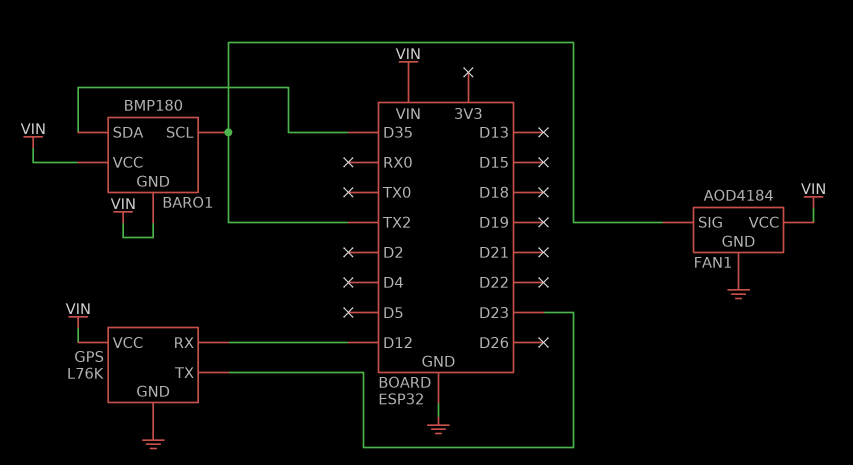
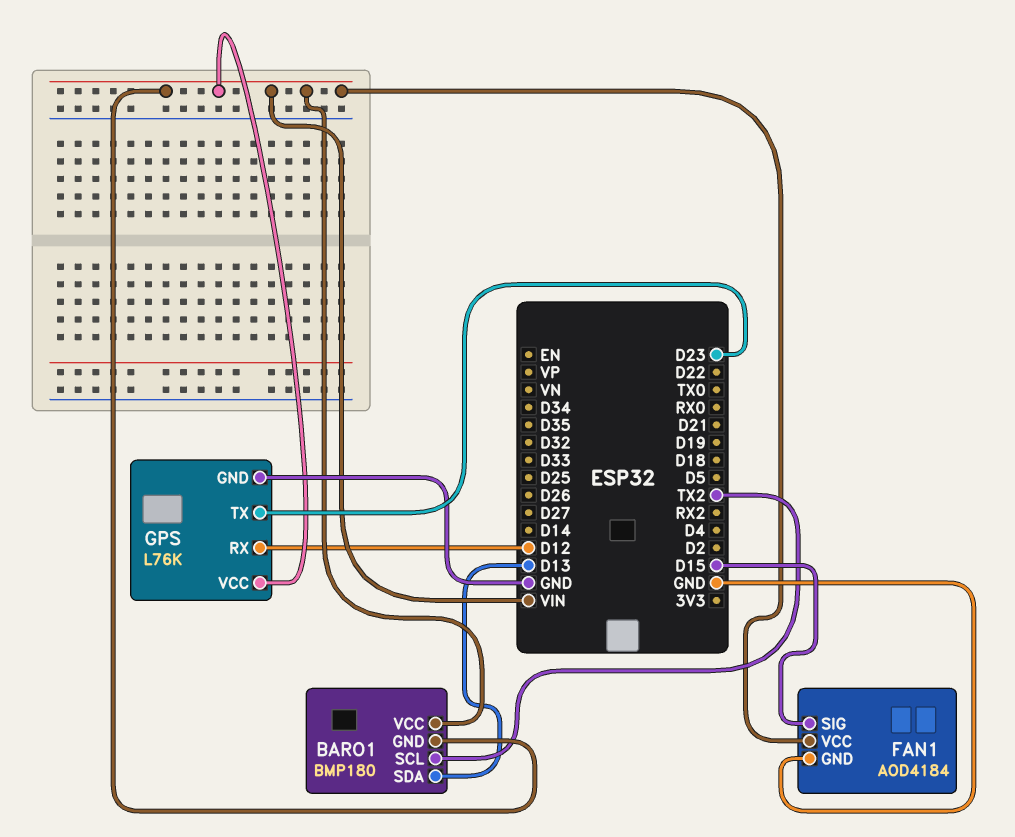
BARO1 pin SDA: D35 -> D13
FAN1 pin SIG: TX2 -> D15

